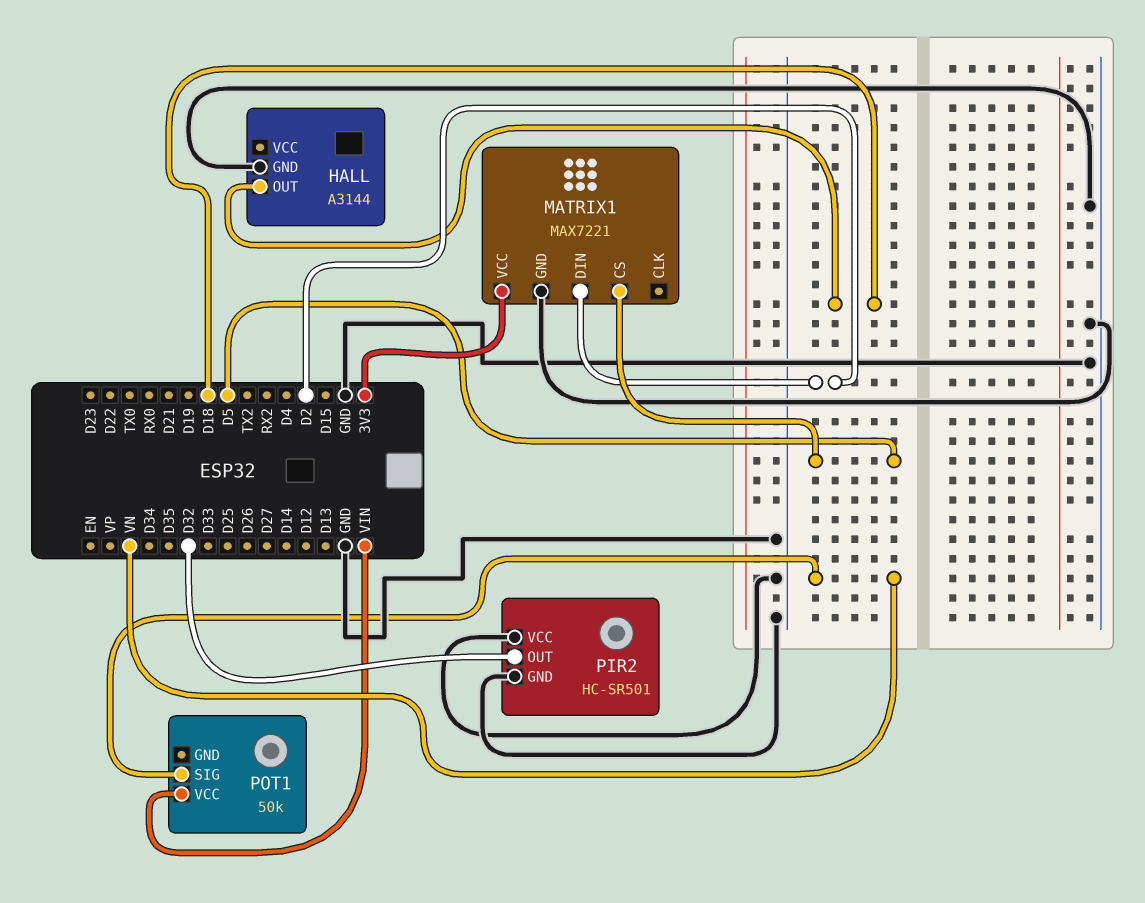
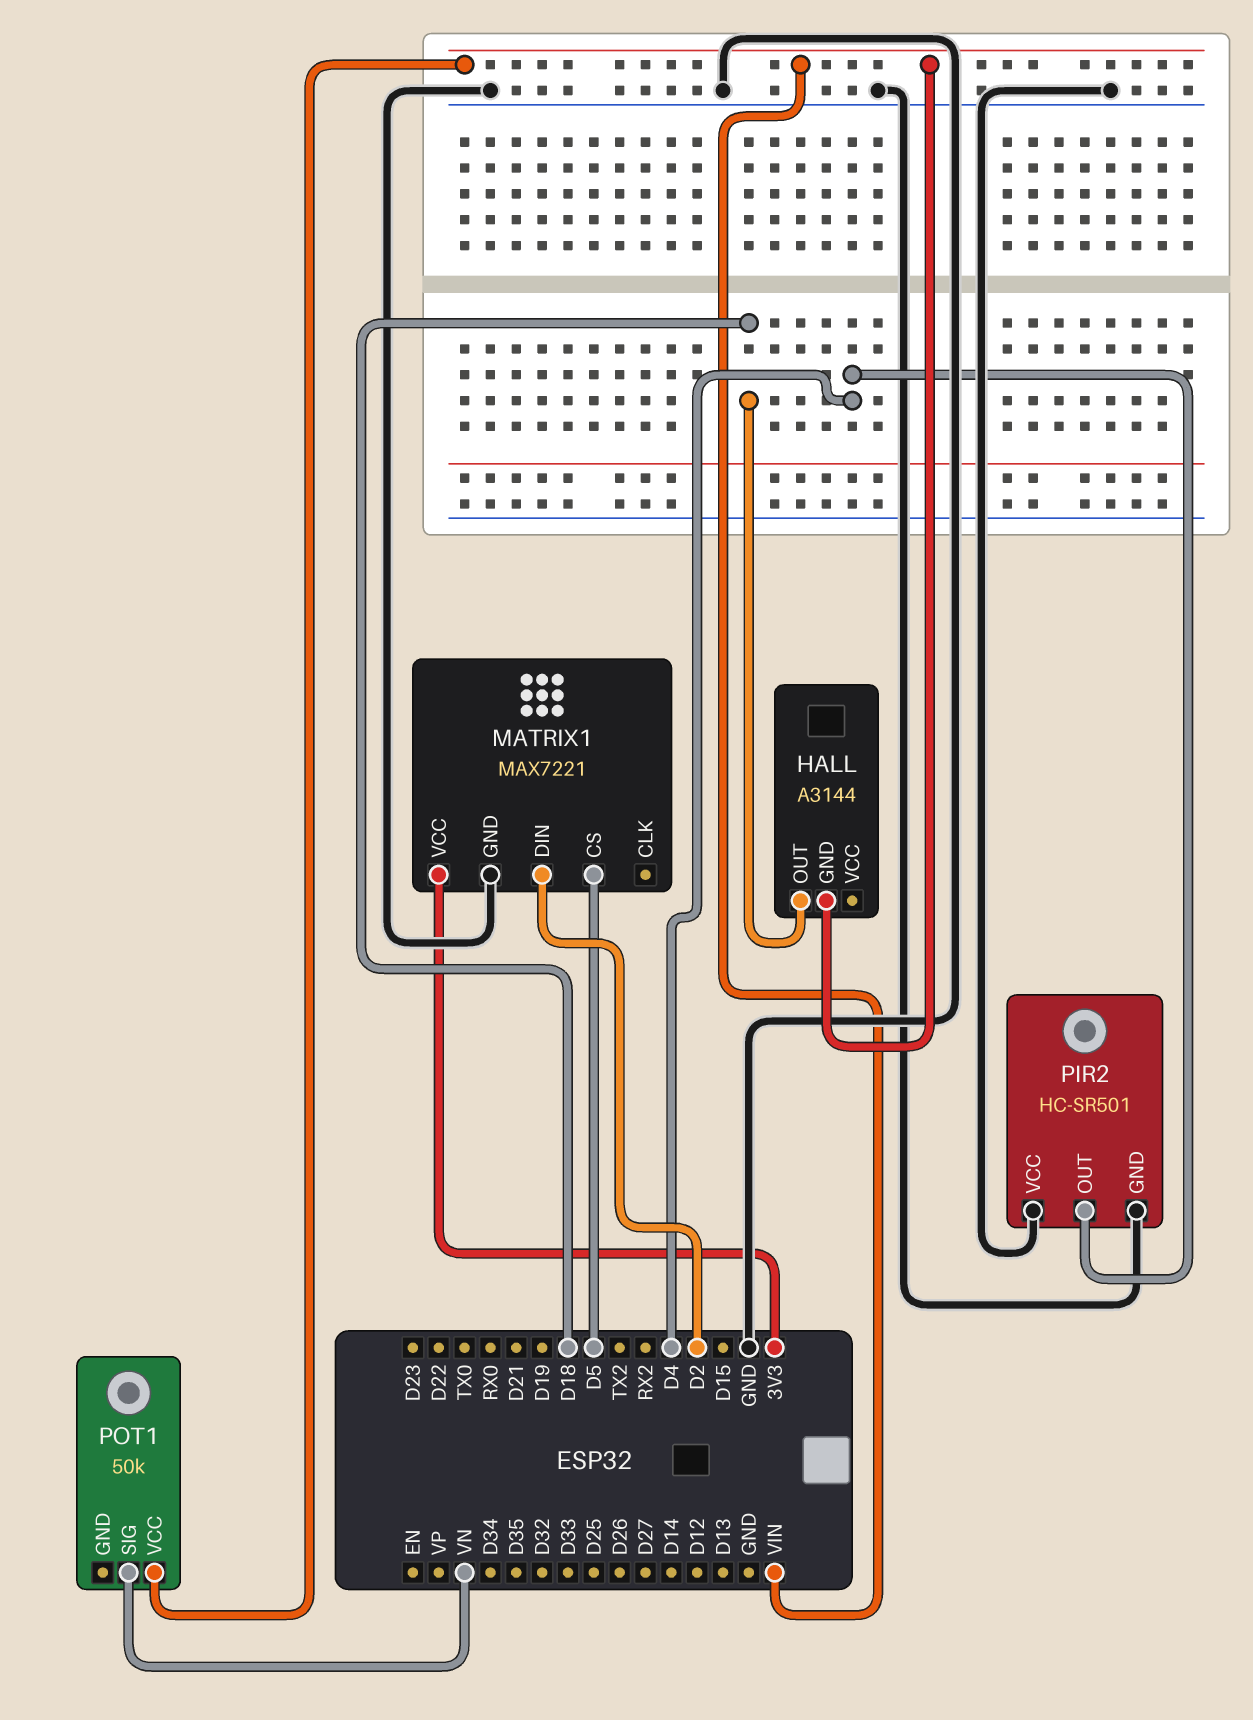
HALL pin GND: GND -> VIN
PIR2 pin OUT: D32 -> D4

